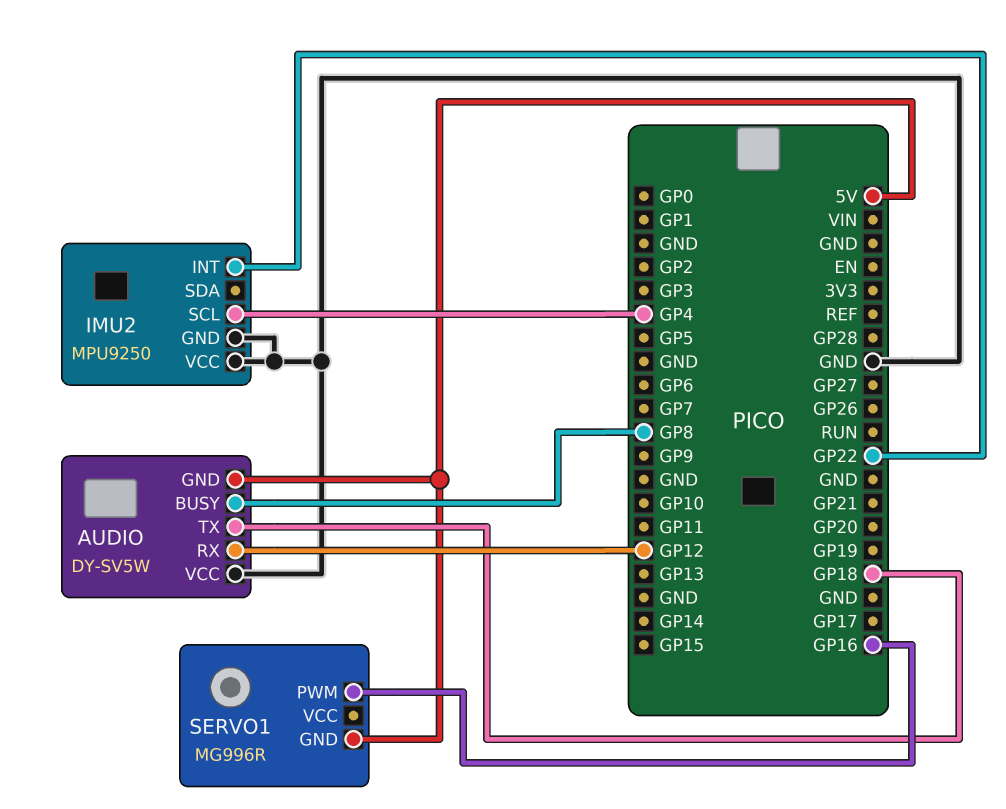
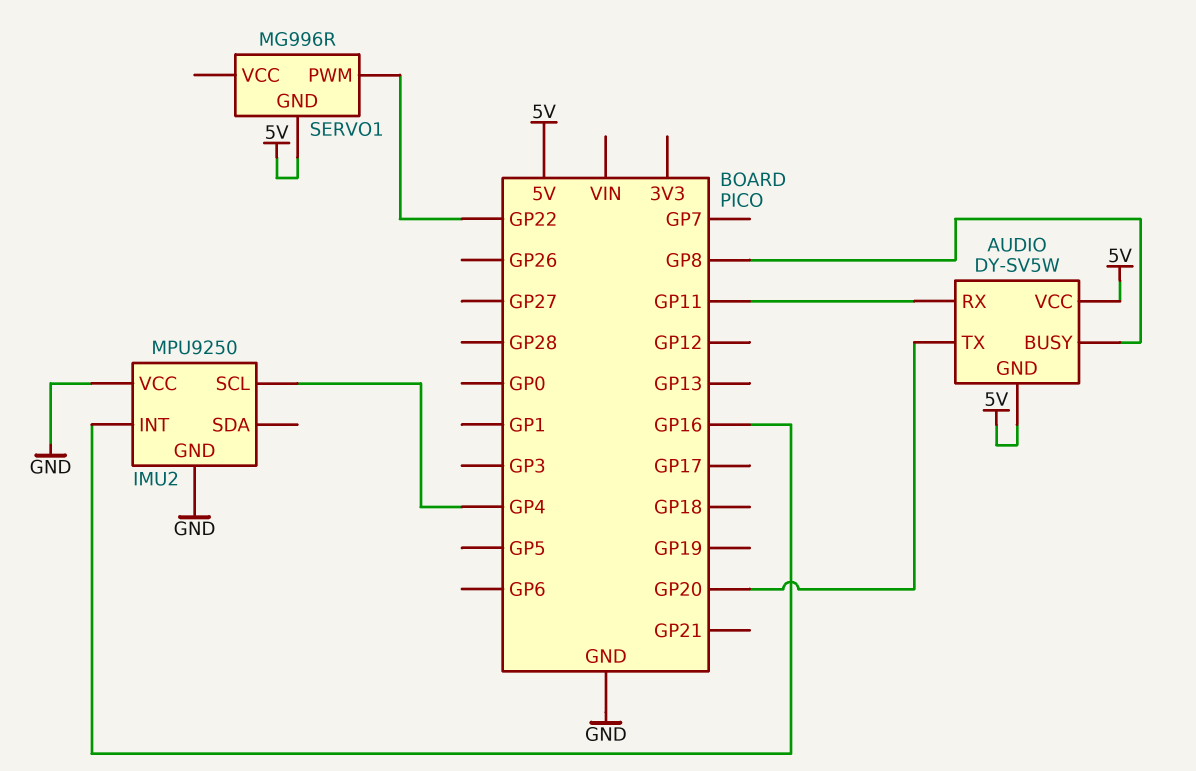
AUDIO pin RX: GP12 -> GP11
AUDIO pin TX: GP18 -> GP20
AUDIO pin VCC: GND -> 5V
IMU2 pin INT: GP22 -> GP16
SERVO1 pin PWM: GP16 -> GP22

